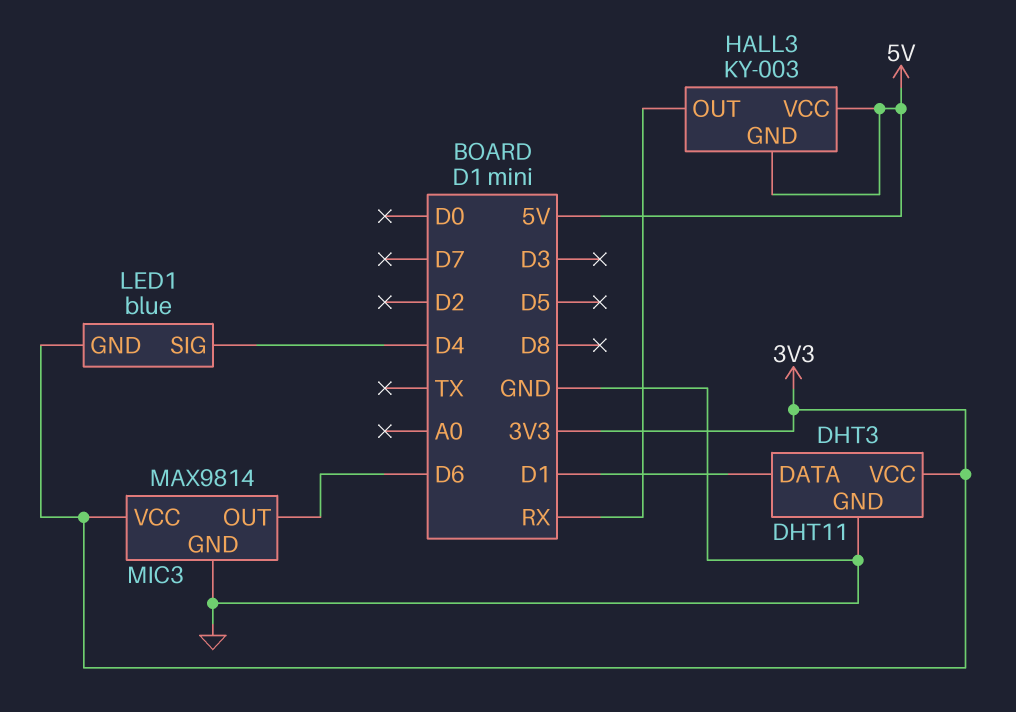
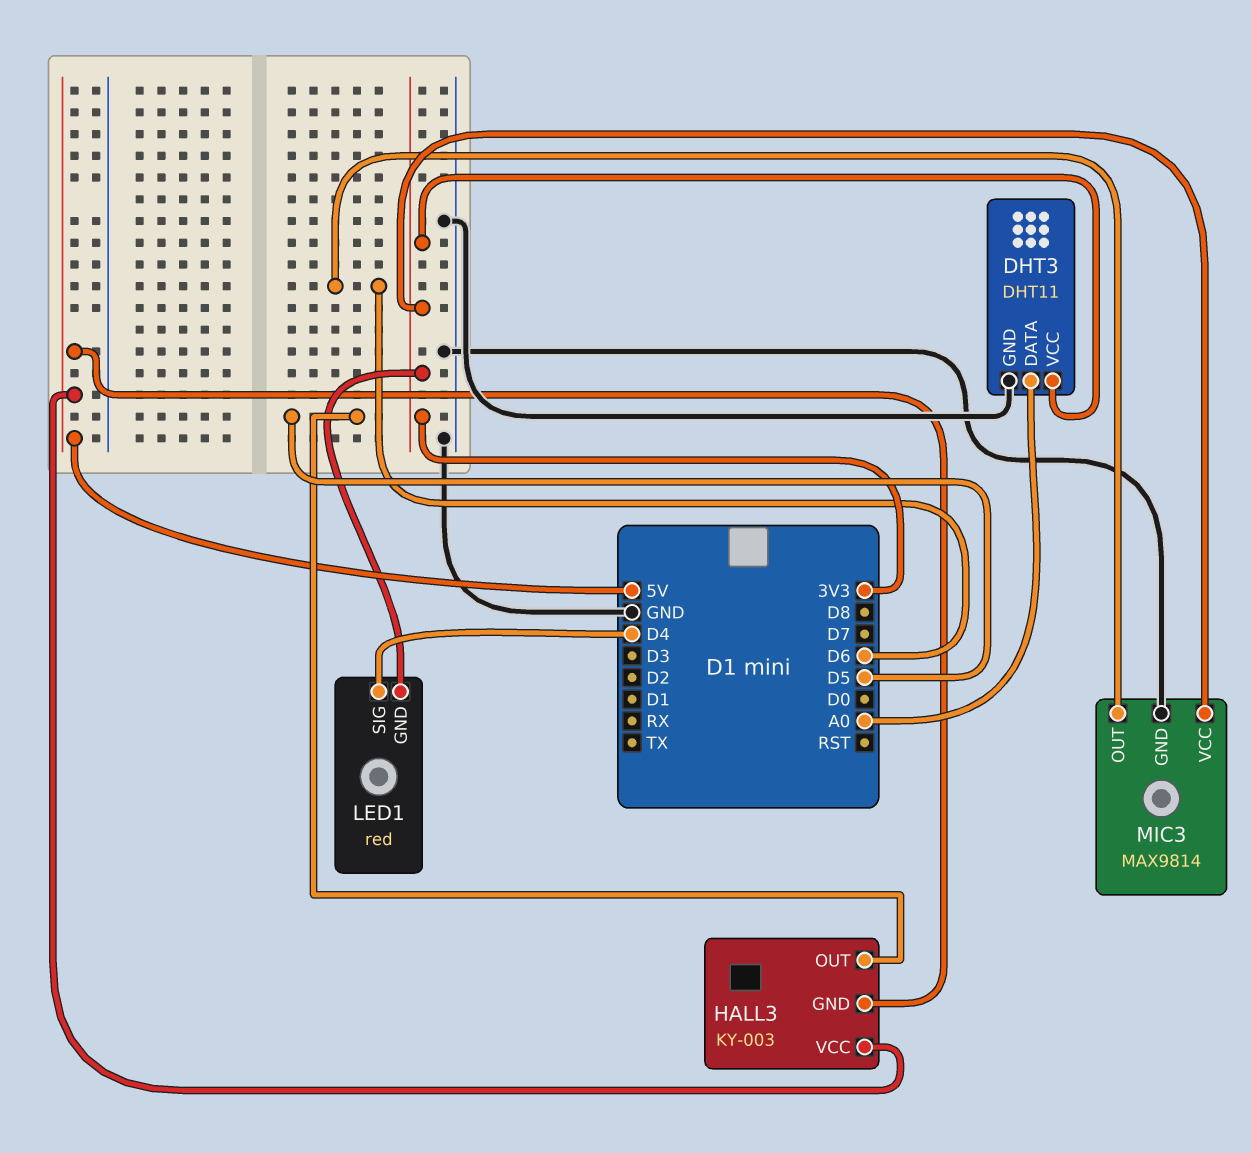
DHT3 pin DATA: D1 -> A0
HALL3 pin OUT: RX -> D5
LED1: blue -> red

